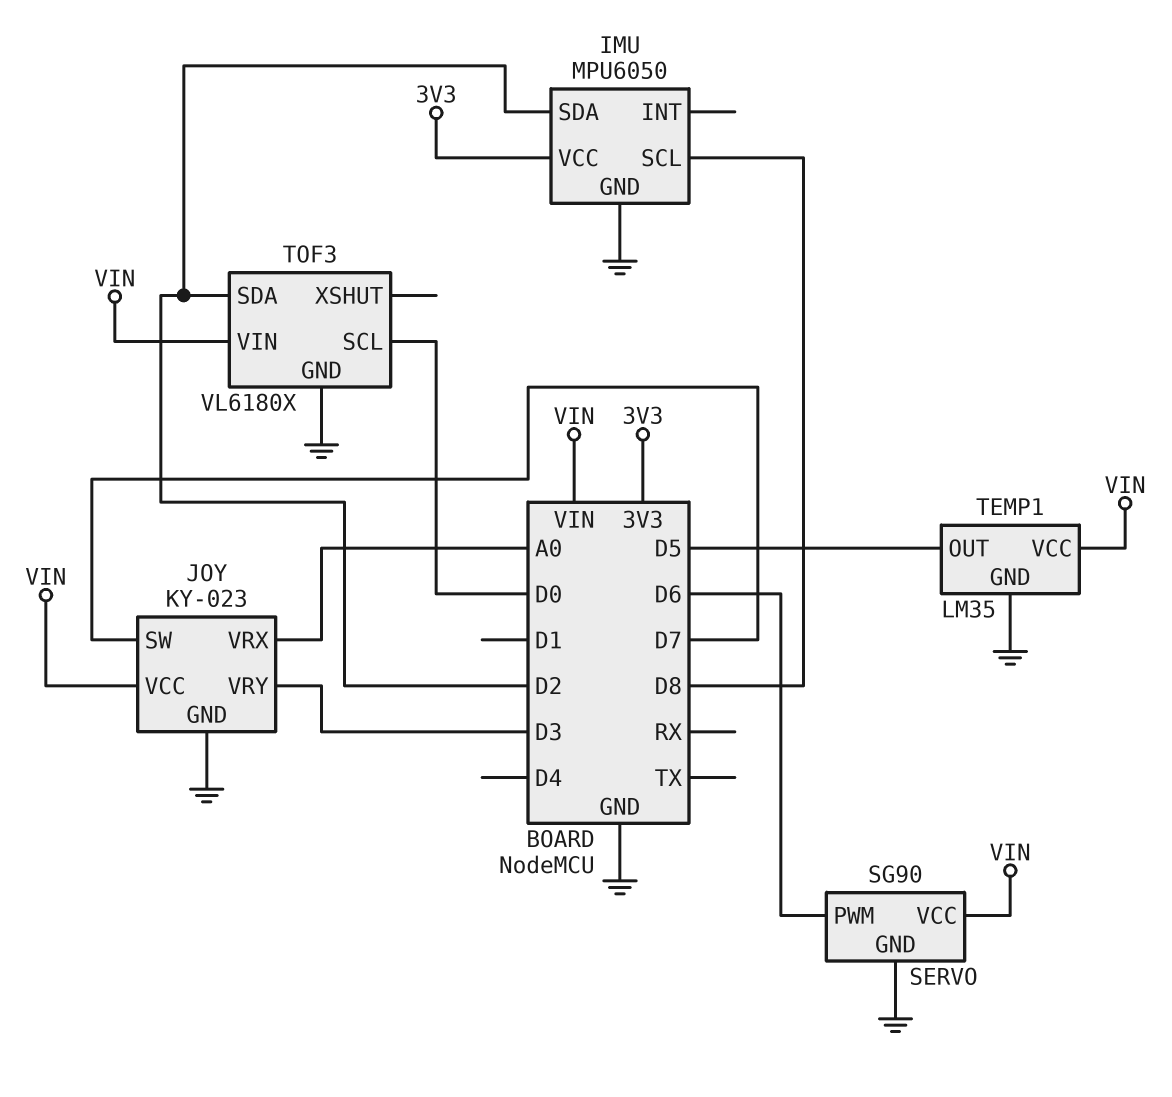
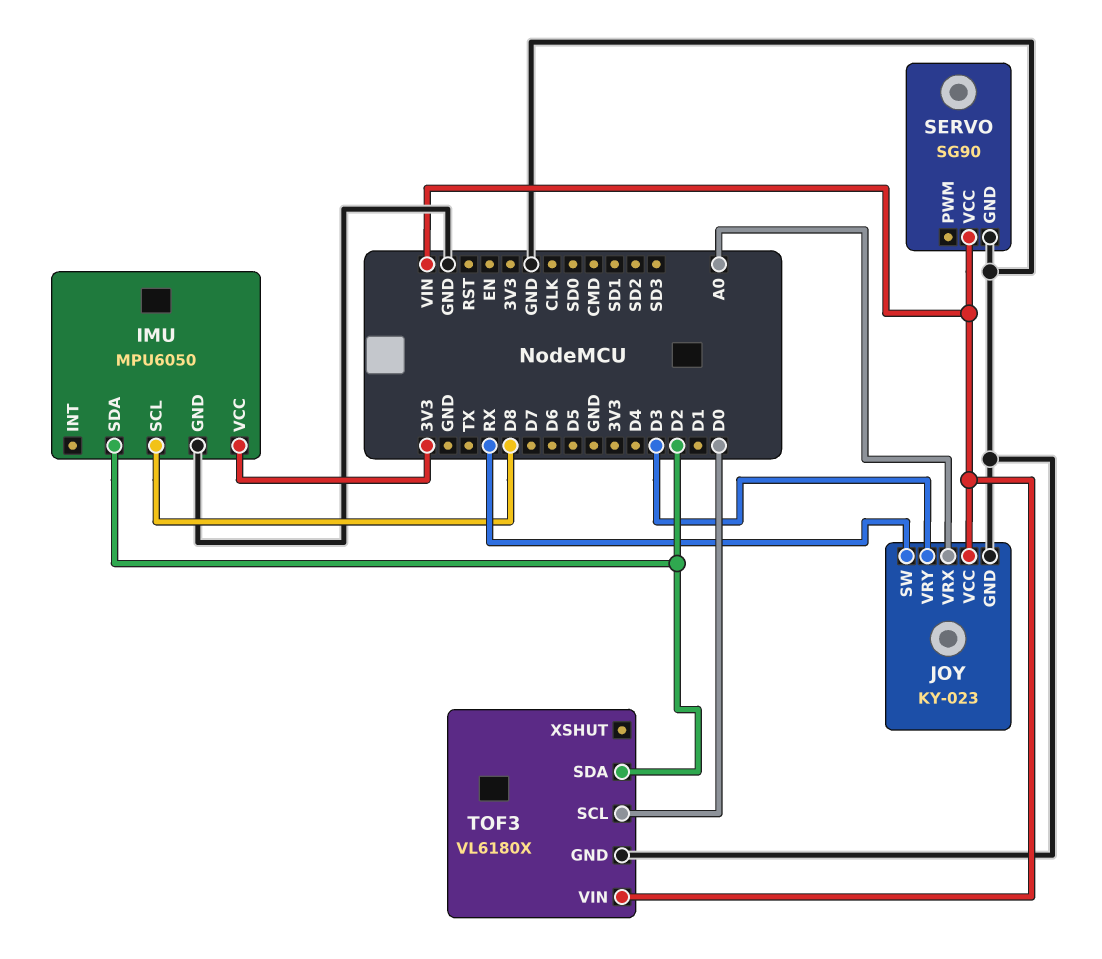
JOY pin SW: D7 -> RX
SERVO pin PWM: D6 -> none
TEMP1: LM35 -> none
TEMP1 pin GND: GND -> none
TEMP1 pin OUT: D5 -> none
TEMP1 pin VCC: VIN -> none

